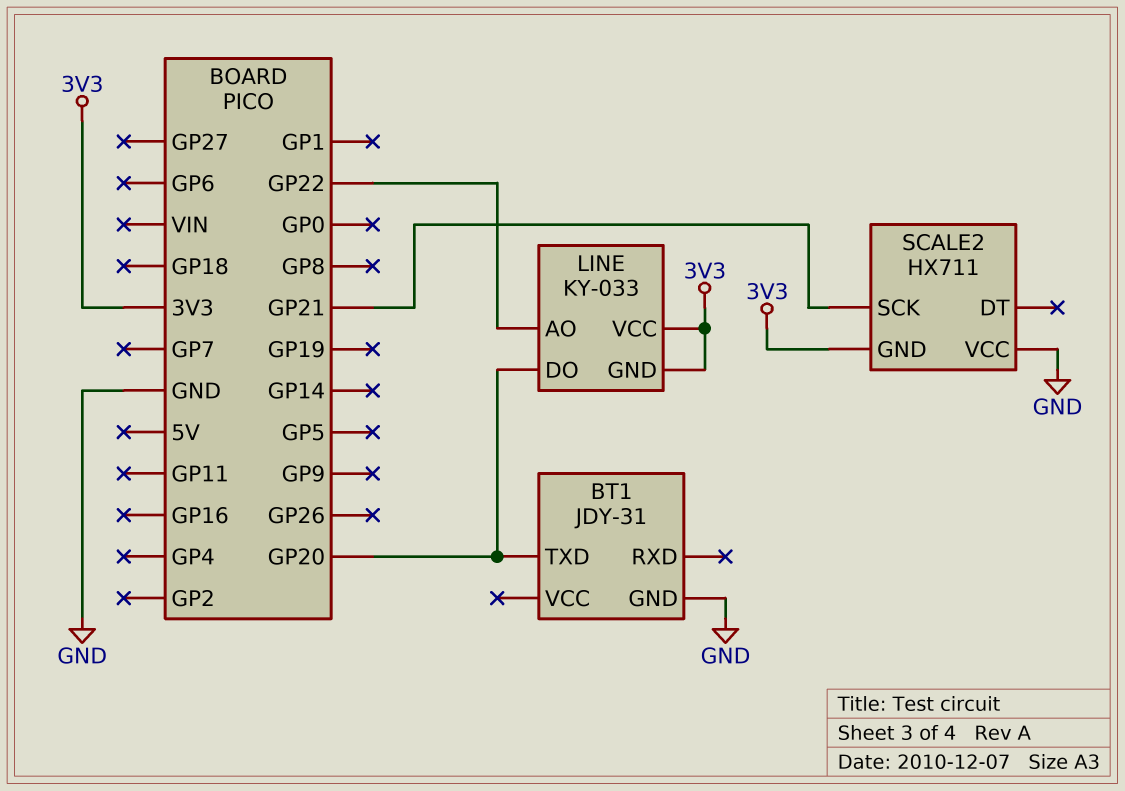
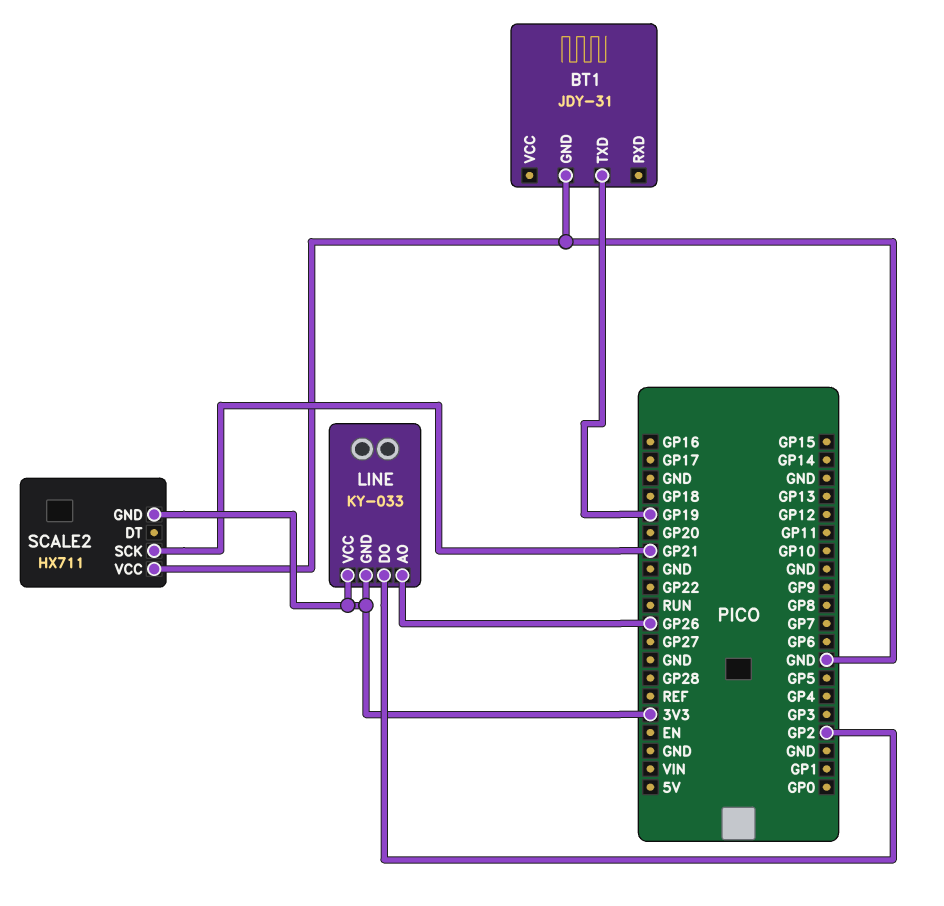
BT1 pin TXD: GP20 -> GP19
LINE pin AO: GP22 -> GP26
LINE pin DO: GP20 -> GP2

